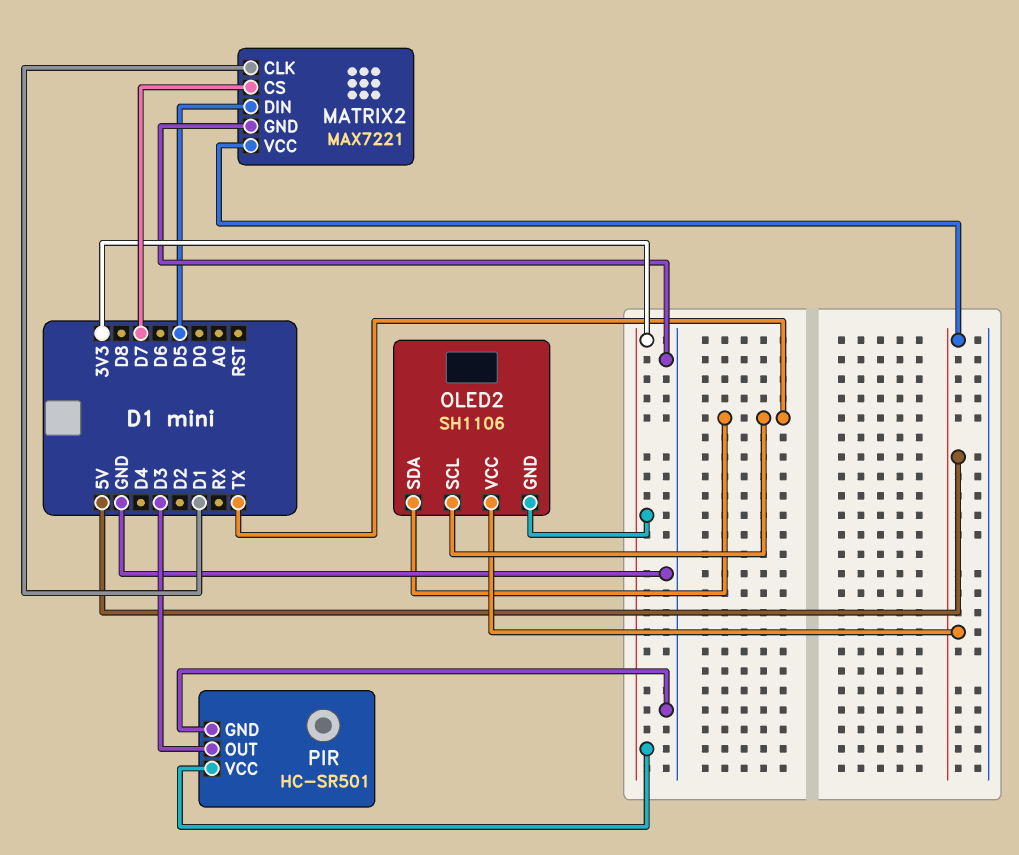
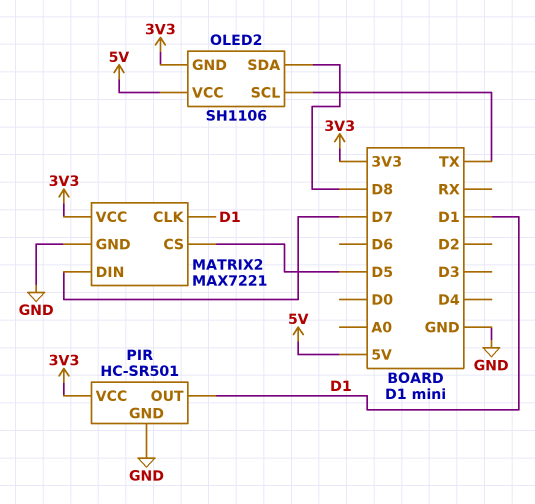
MATRIX2 pin CS: D7 -> D5
MATRIX2 pin DIN: D5 -> D7
MATRIX2 pin VCC: 5V -> 3V3
OLED2 pin SDA: TX -> D8
PIR pin OUT: D3 -> D1

